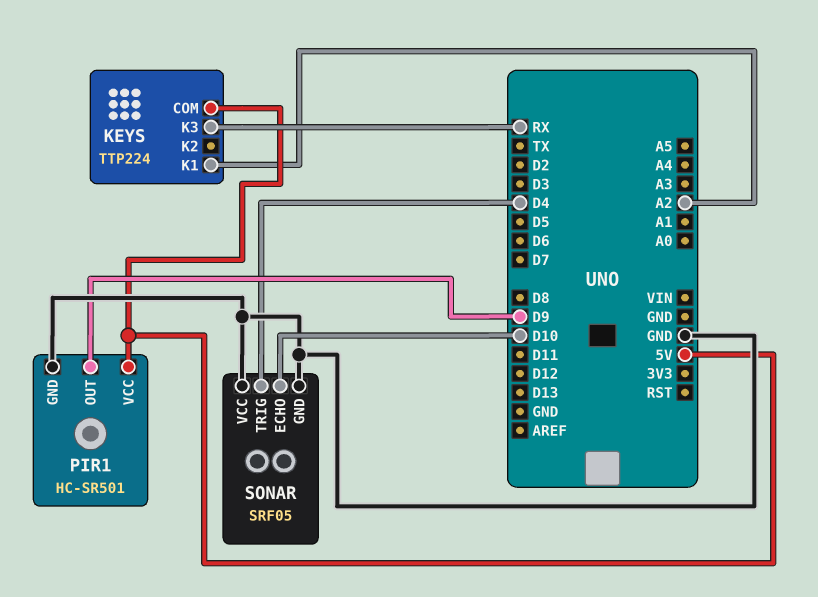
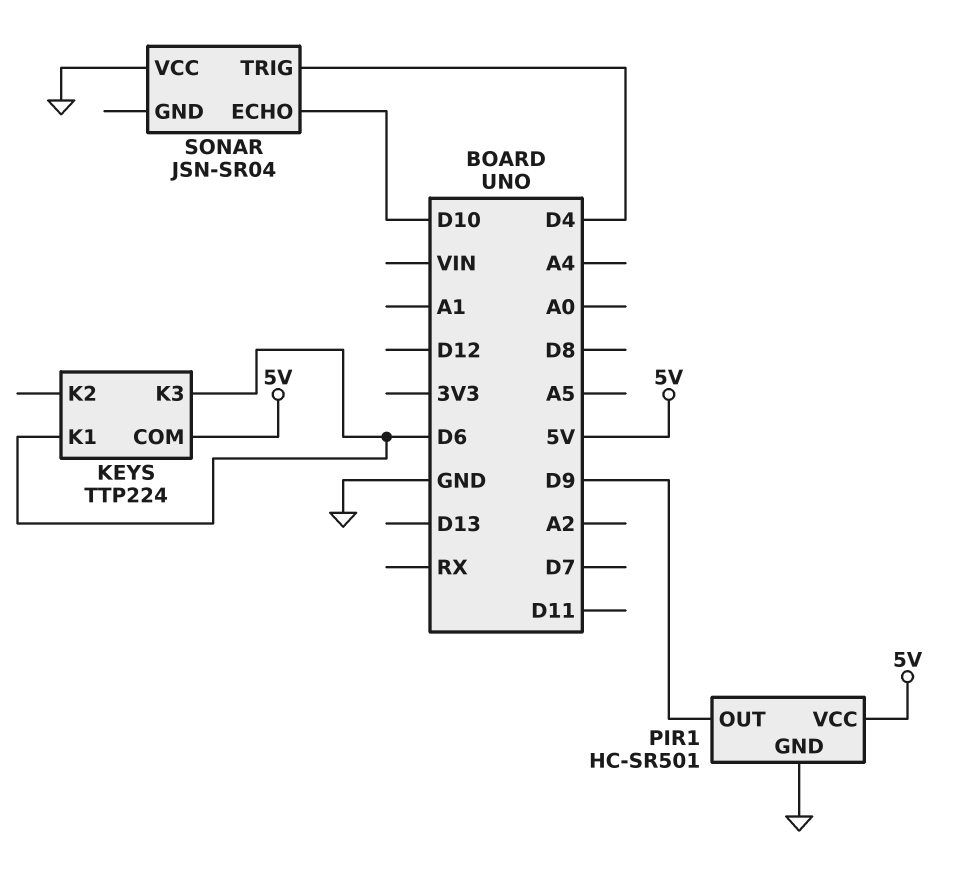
KEYS pin K1: A2 -> D6
KEYS pin K3: RX -> D6
SONAR: SRF05 -> JSN-SR04
SONAR pin GND: GND -> none

